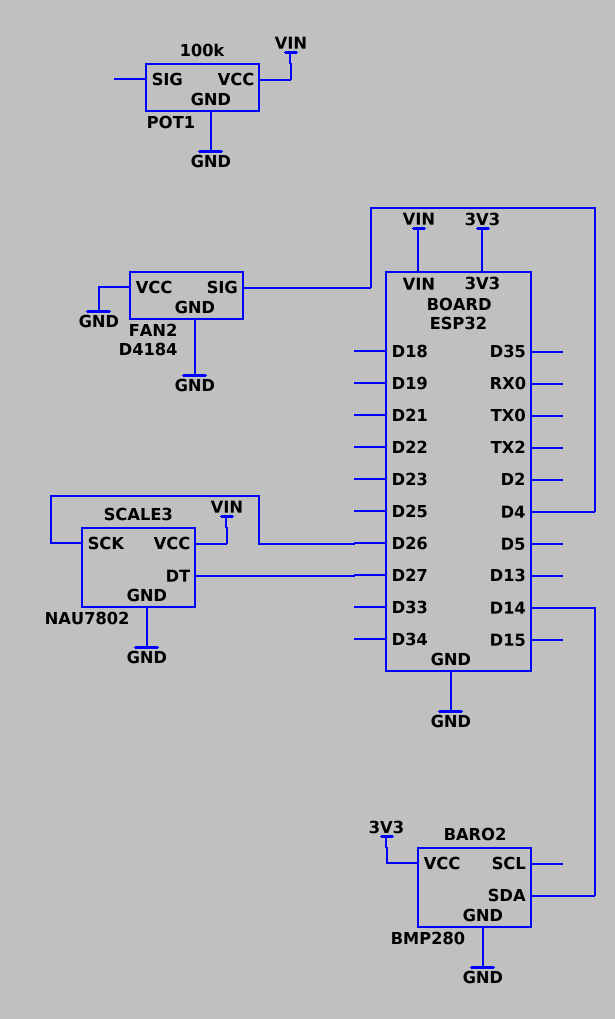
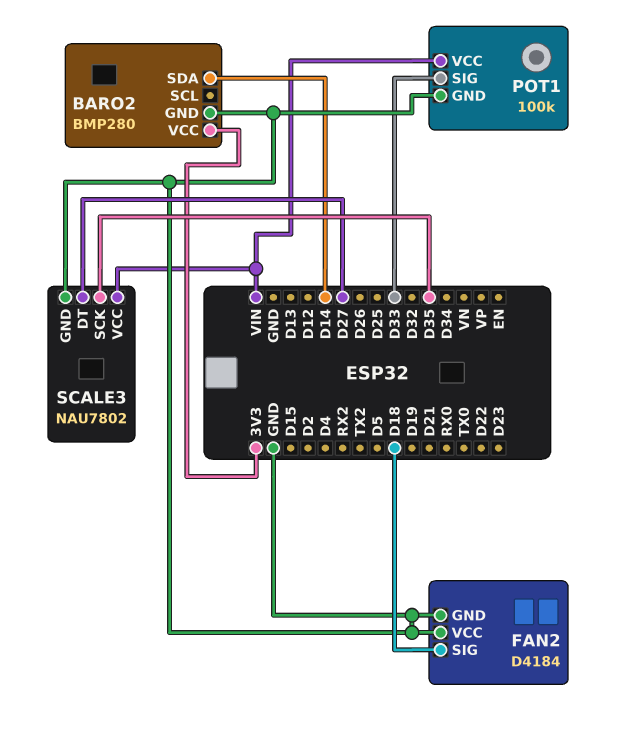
FAN2 pin SIG: D4 -> D18
POT1 pin SIG: none -> D33
SCALE3 pin SCK: D26 -> D35

